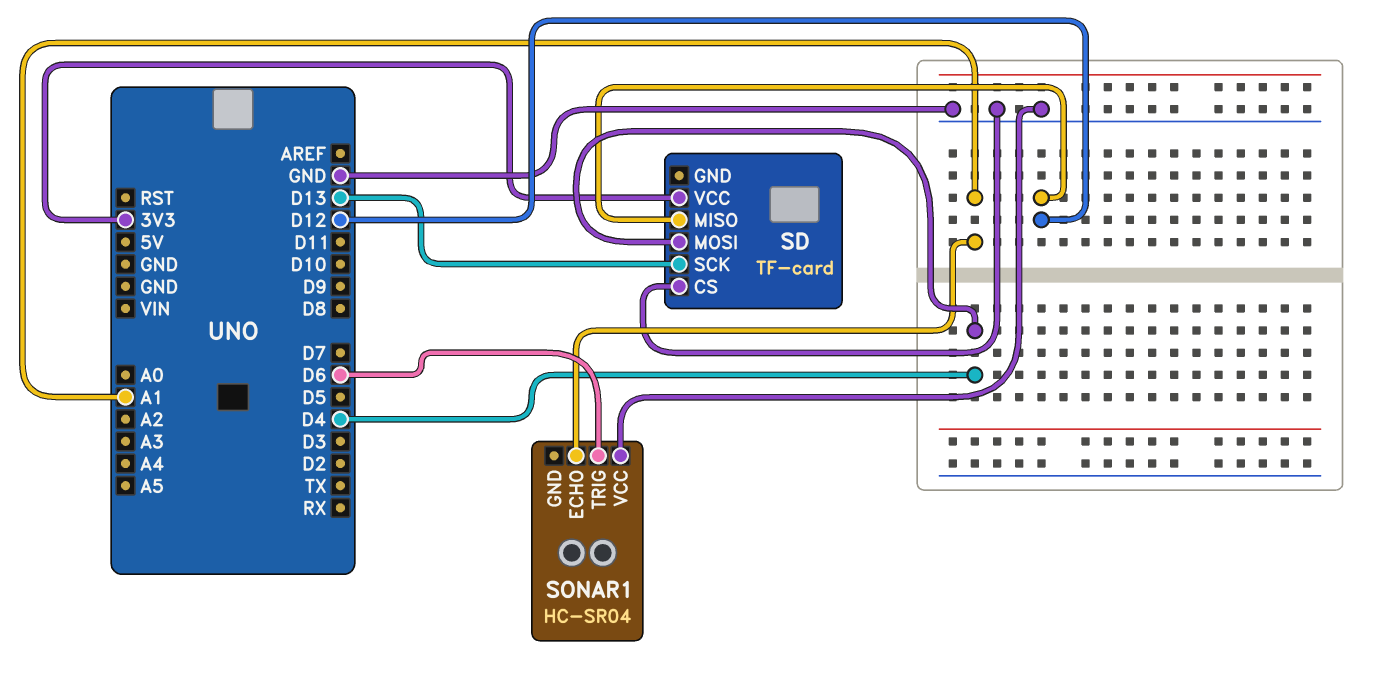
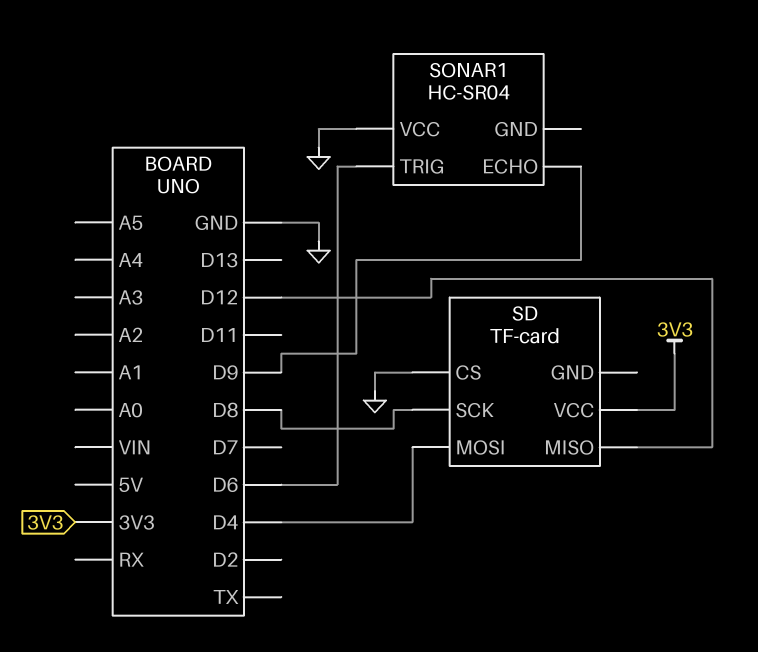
SD pin SCK: D13 -> D8
SONAR1 pin ECHO: A1 -> D9

